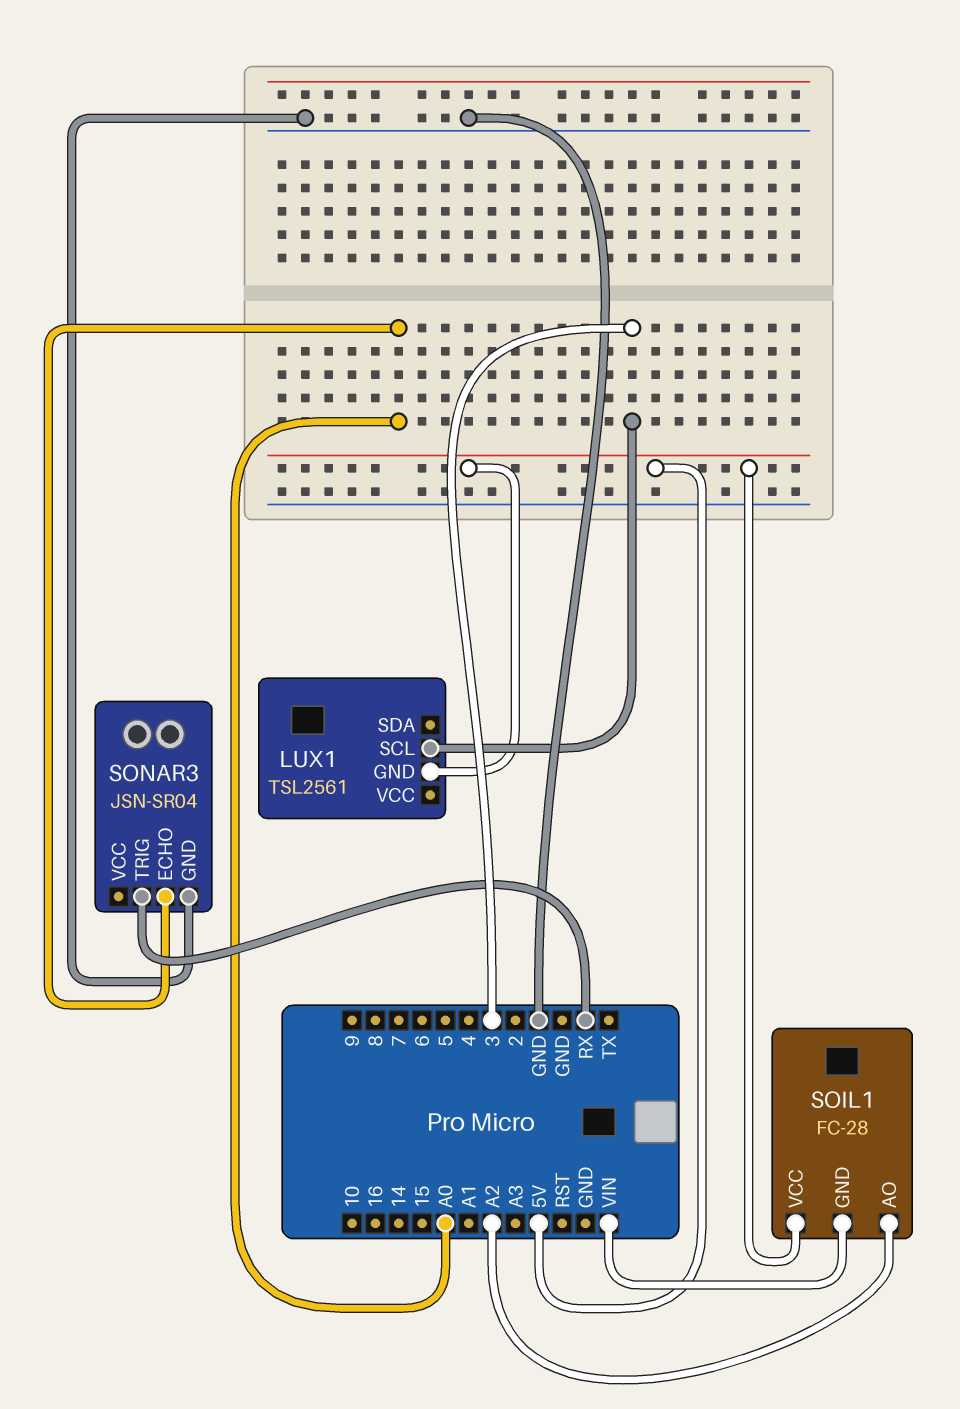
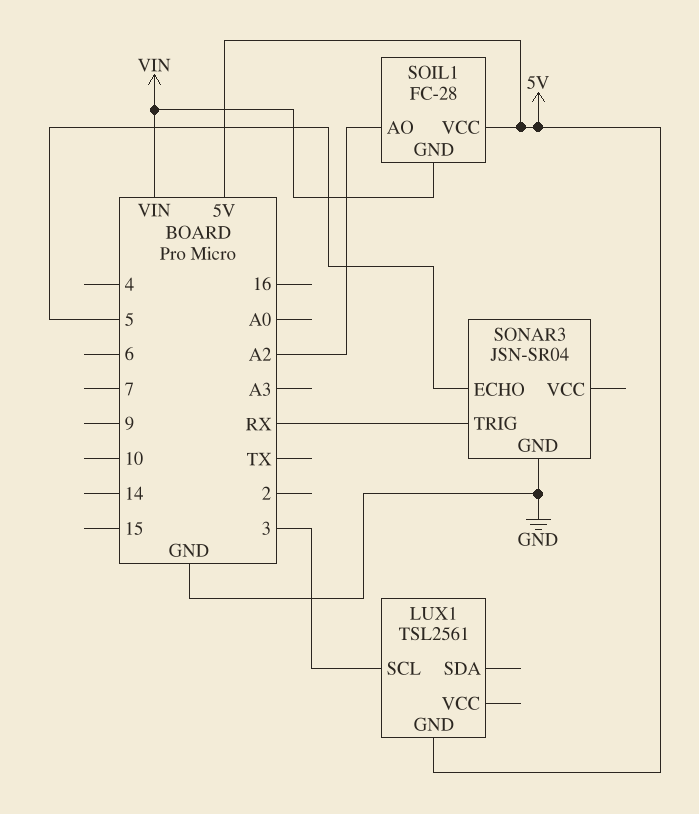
SONAR3 pin ECHO: A0 -> 5

